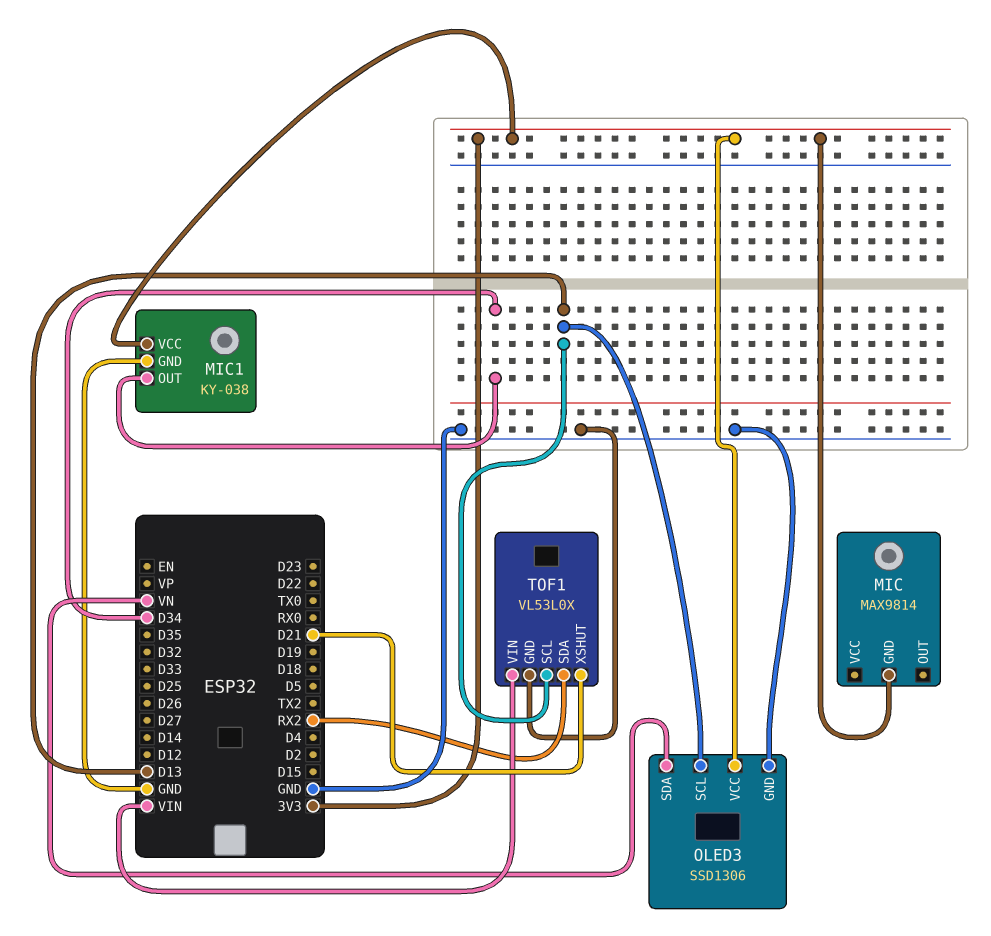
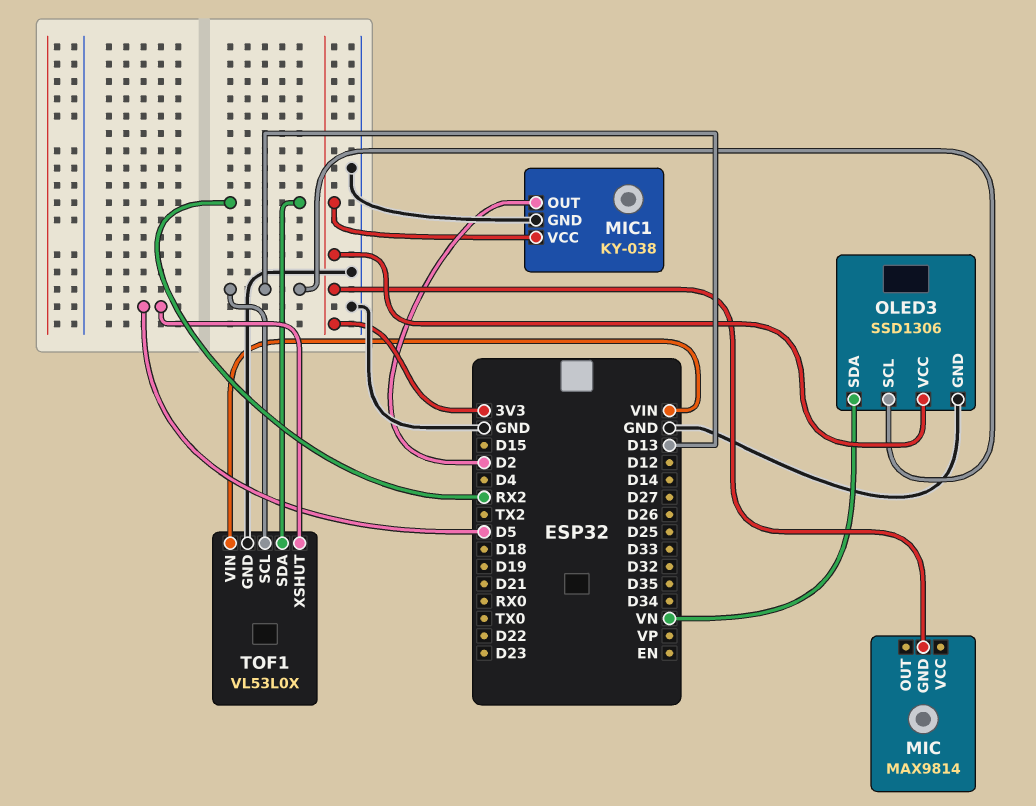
MIC1 pin OUT: D34 -> D2
TOF1 pin XSHUT: D21 -> D5

